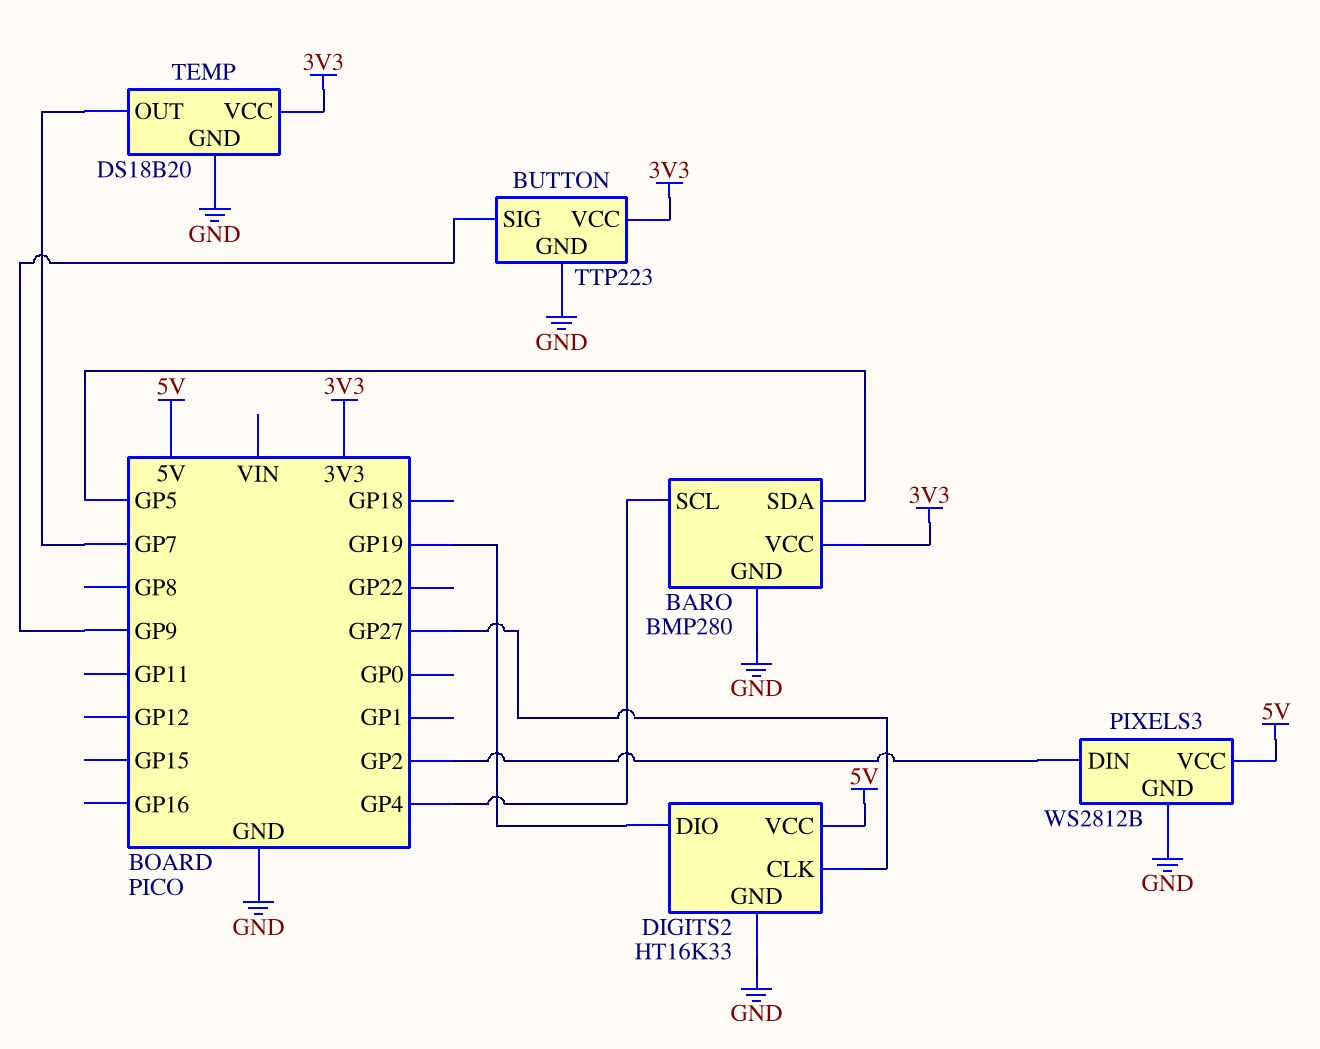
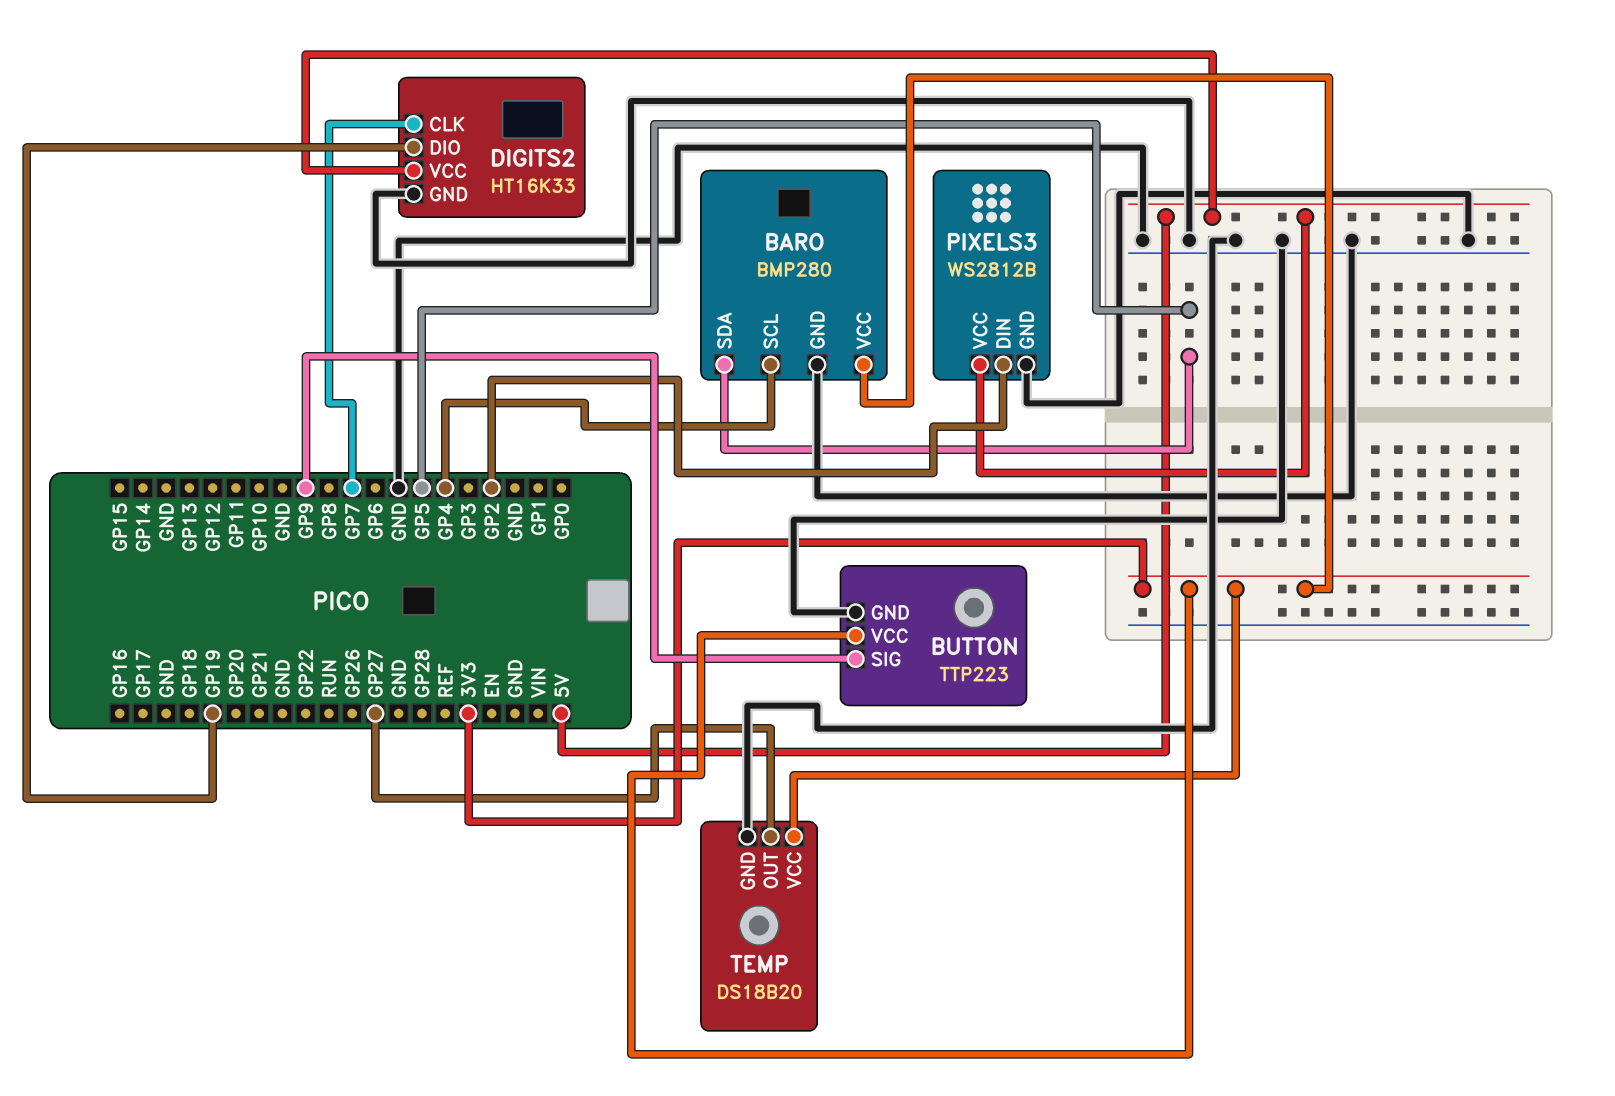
DIGITS2 pin CLK: GP27 -> GP7
TEMP pin OUT: GP7 -> GP27

